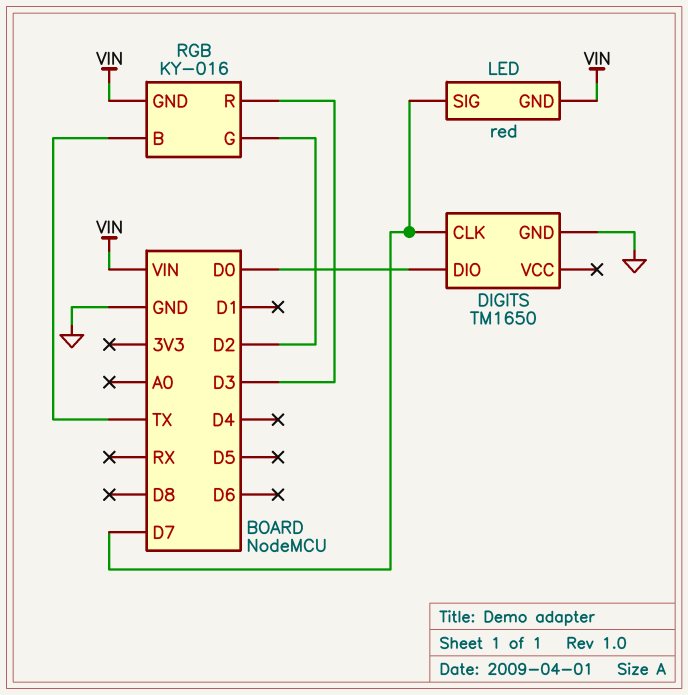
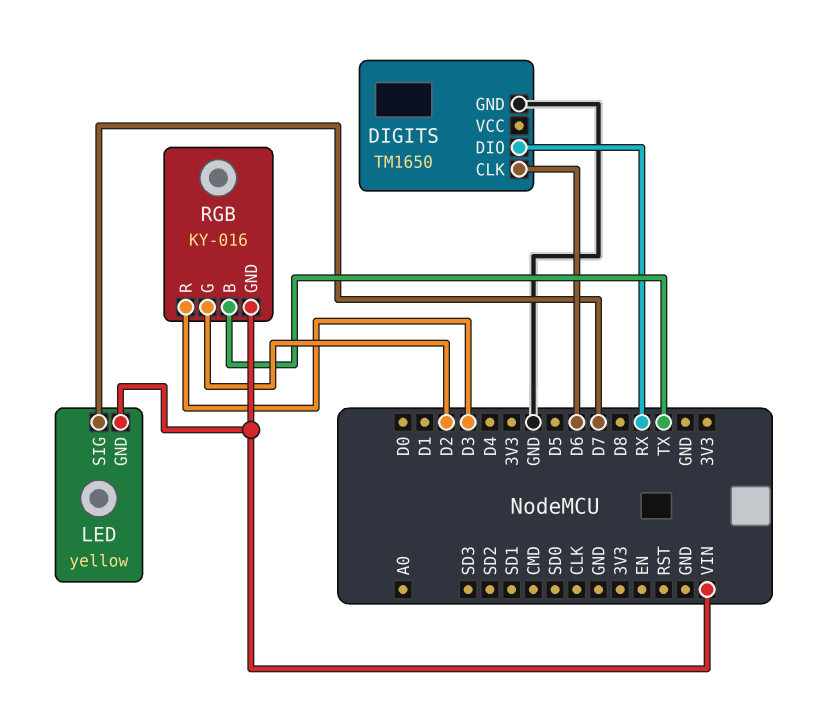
DIGITS pin CLK: D7 -> D6
DIGITS pin DIO: D0 -> RX
LED: red -> yellow

